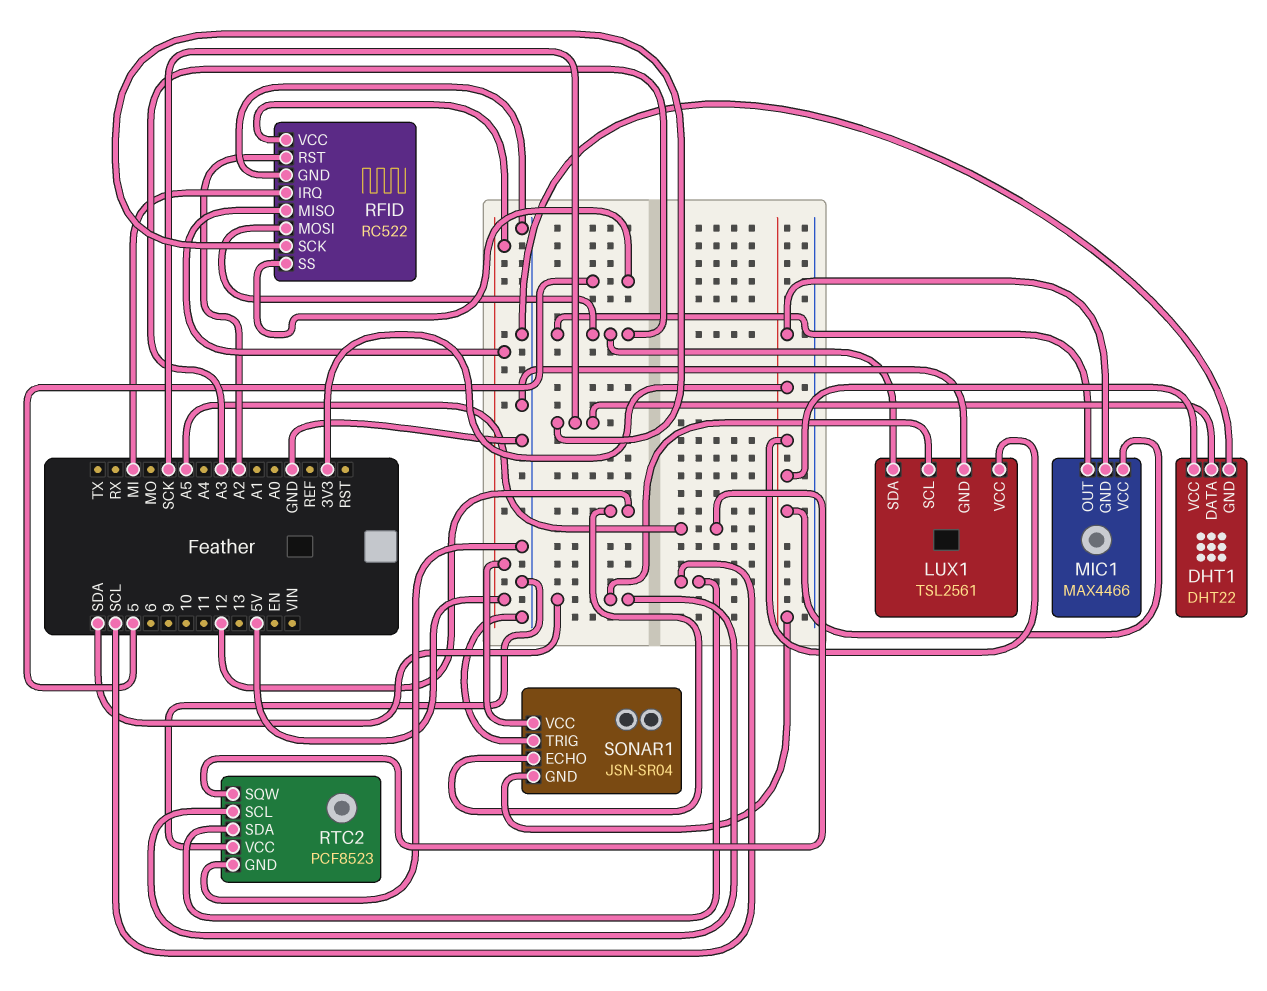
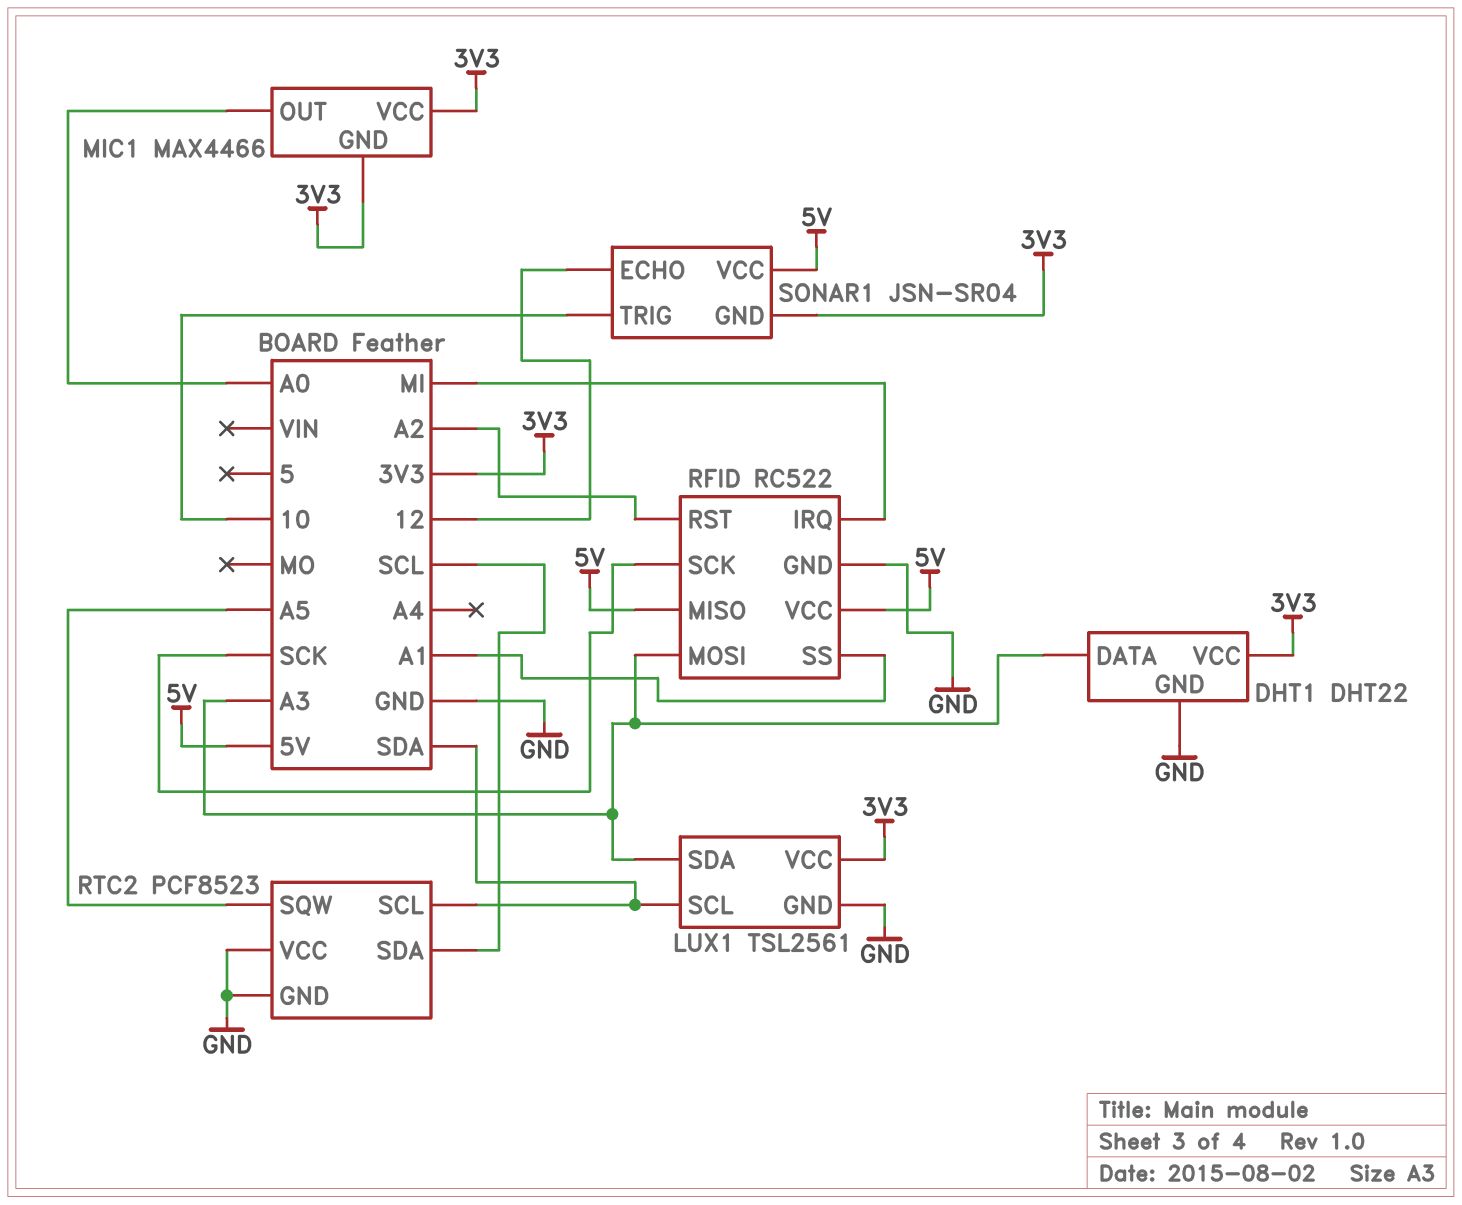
DHT1 pin DATA: SCK -> A3
MIC1 pin OUT: A3 -> A0
RFID pin SS: 5 -> A1
SONAR1 pin TRIG: GND -> 10

